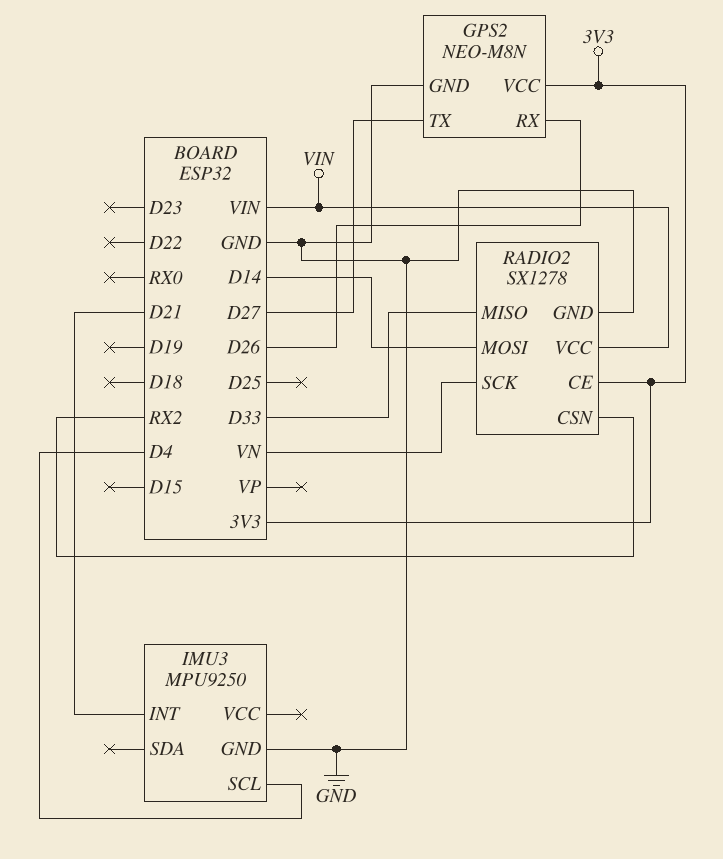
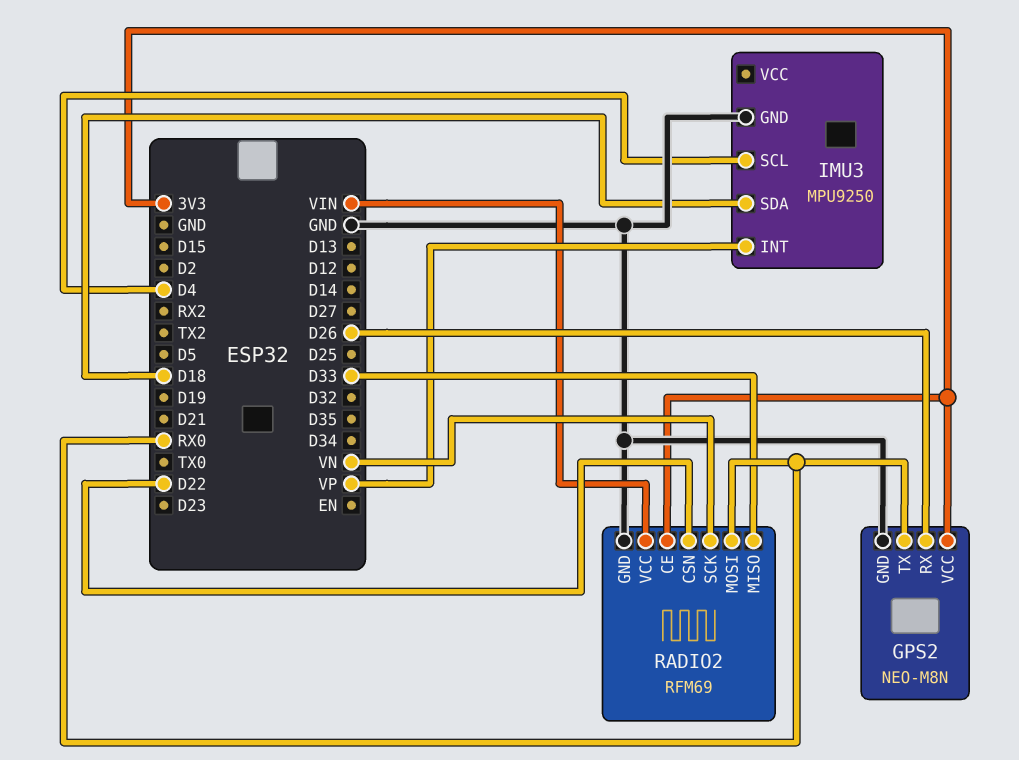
GPS2 pin TX: D27 -> RX0
IMU3 pin INT: D21 -> VP
IMU3 pin SDA: none -> D18
RADIO2: SX1278 -> RFM69
RADIO2 pin CSN: RX2 -> D22
RADIO2 pin MOSI: D14 -> RX0

